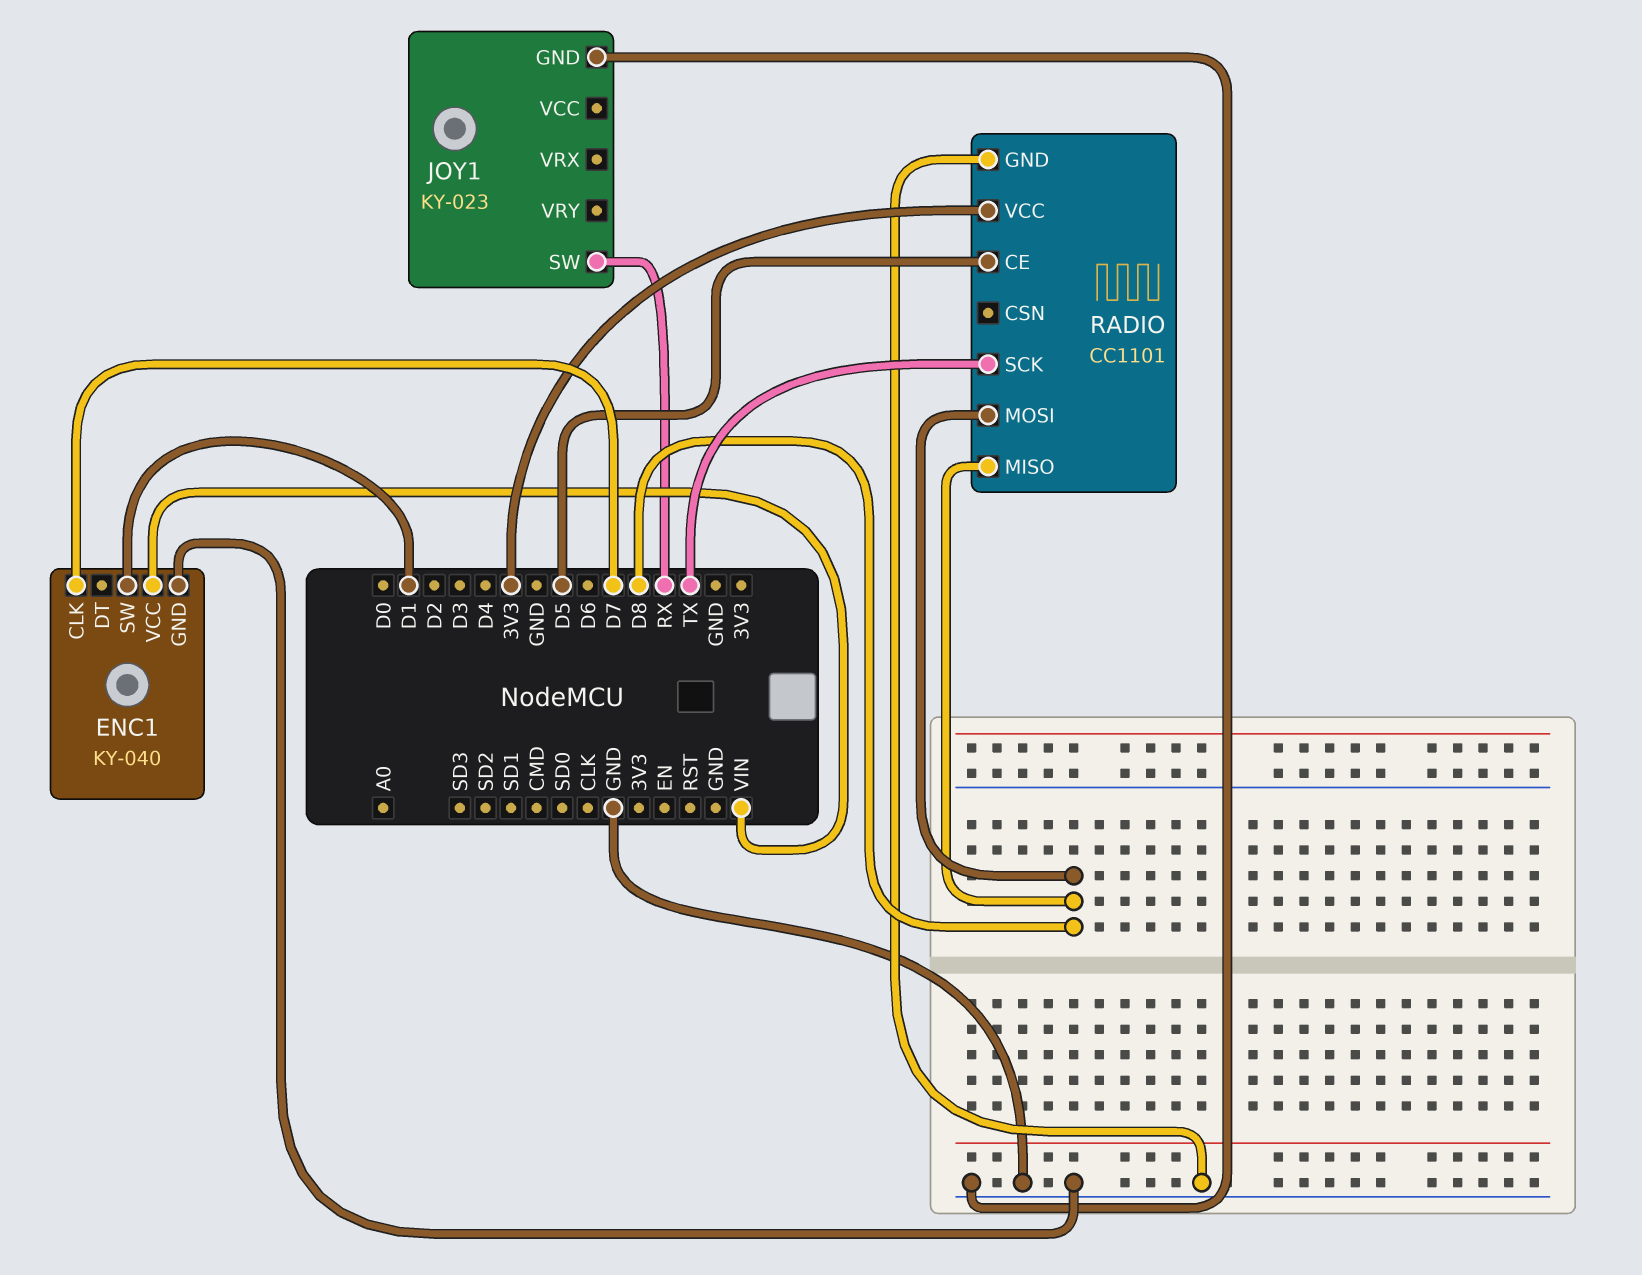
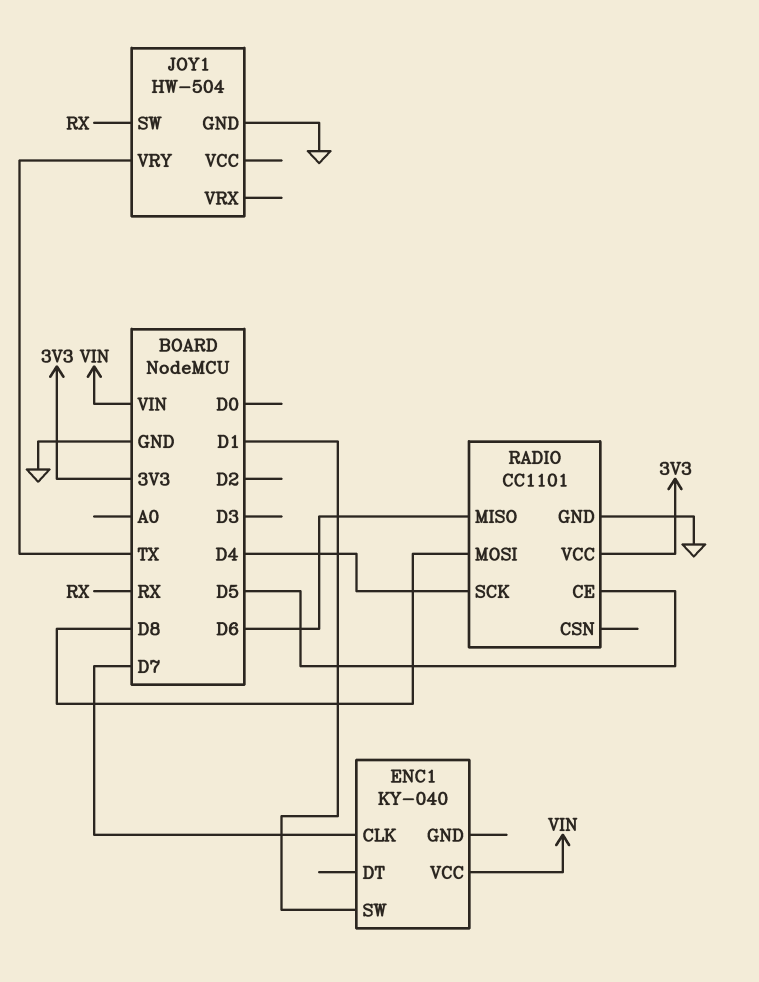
ENC1 pin GND: GND -> none
JOY1: KY-023 -> HW-504
JOY1 pin VRY: none -> TX
RADIO pin MISO: D8 -> D6
RADIO pin SCK: TX -> D4

